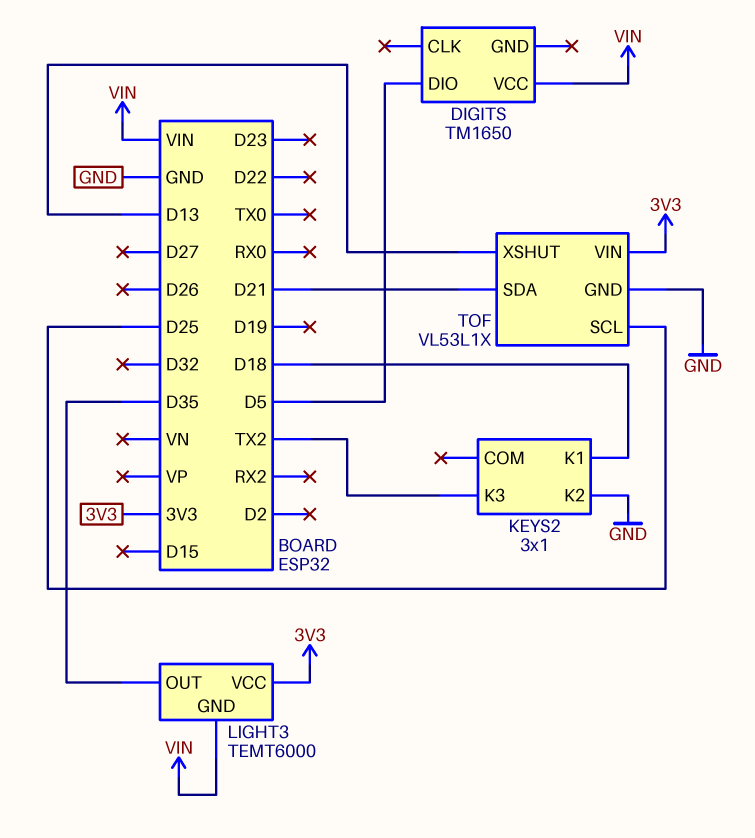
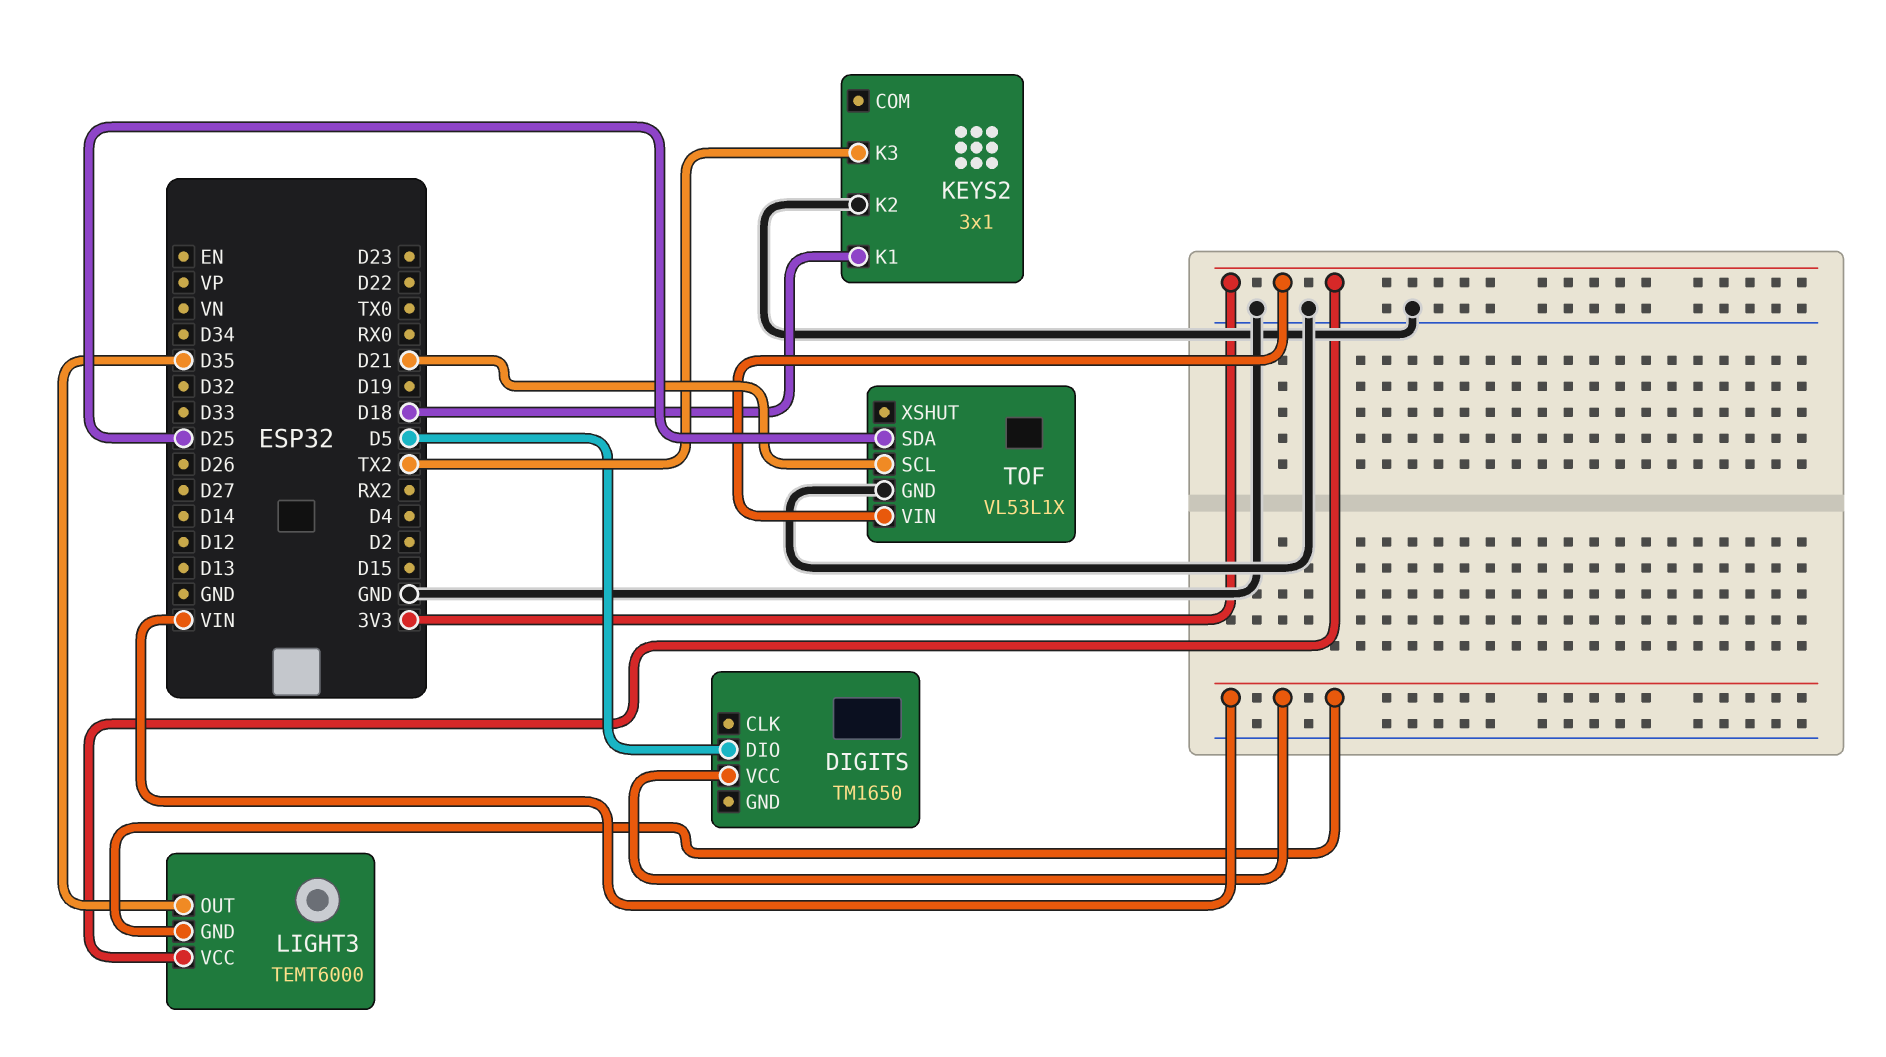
TOF pin SCL: D25 -> D21
TOF pin SDA: D21 -> D25
TOF pin XSHUT: D13 -> none

